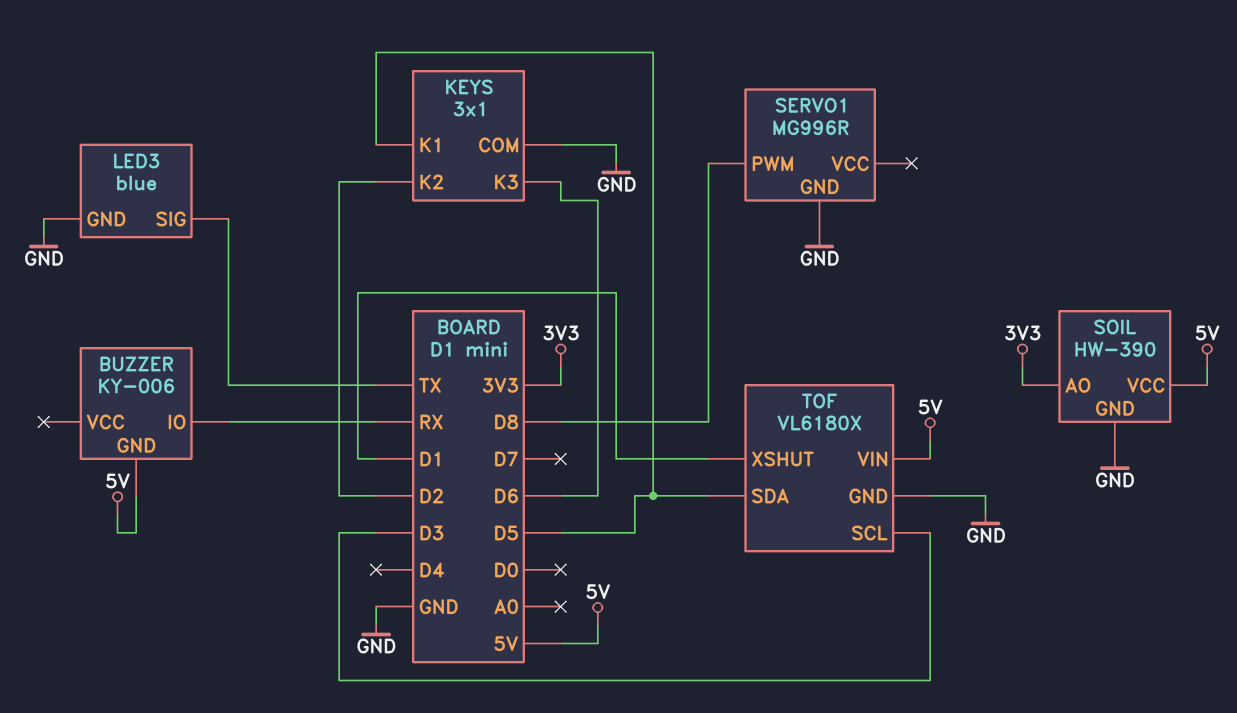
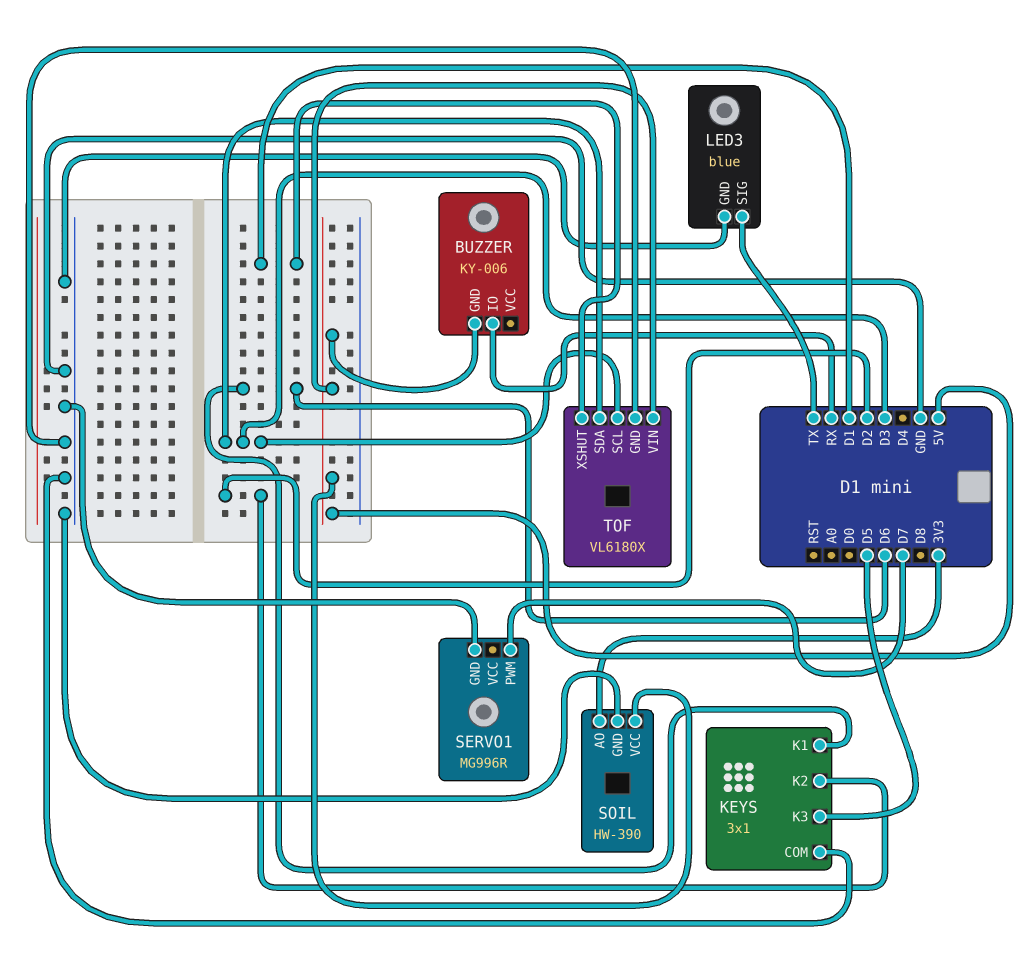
KEYS pin K1: D5 -> D6
KEYS pin K3: D6 -> D5
SERVO1 pin PWM: D8 -> D7
TOF pin SDA: D5 -> D3

